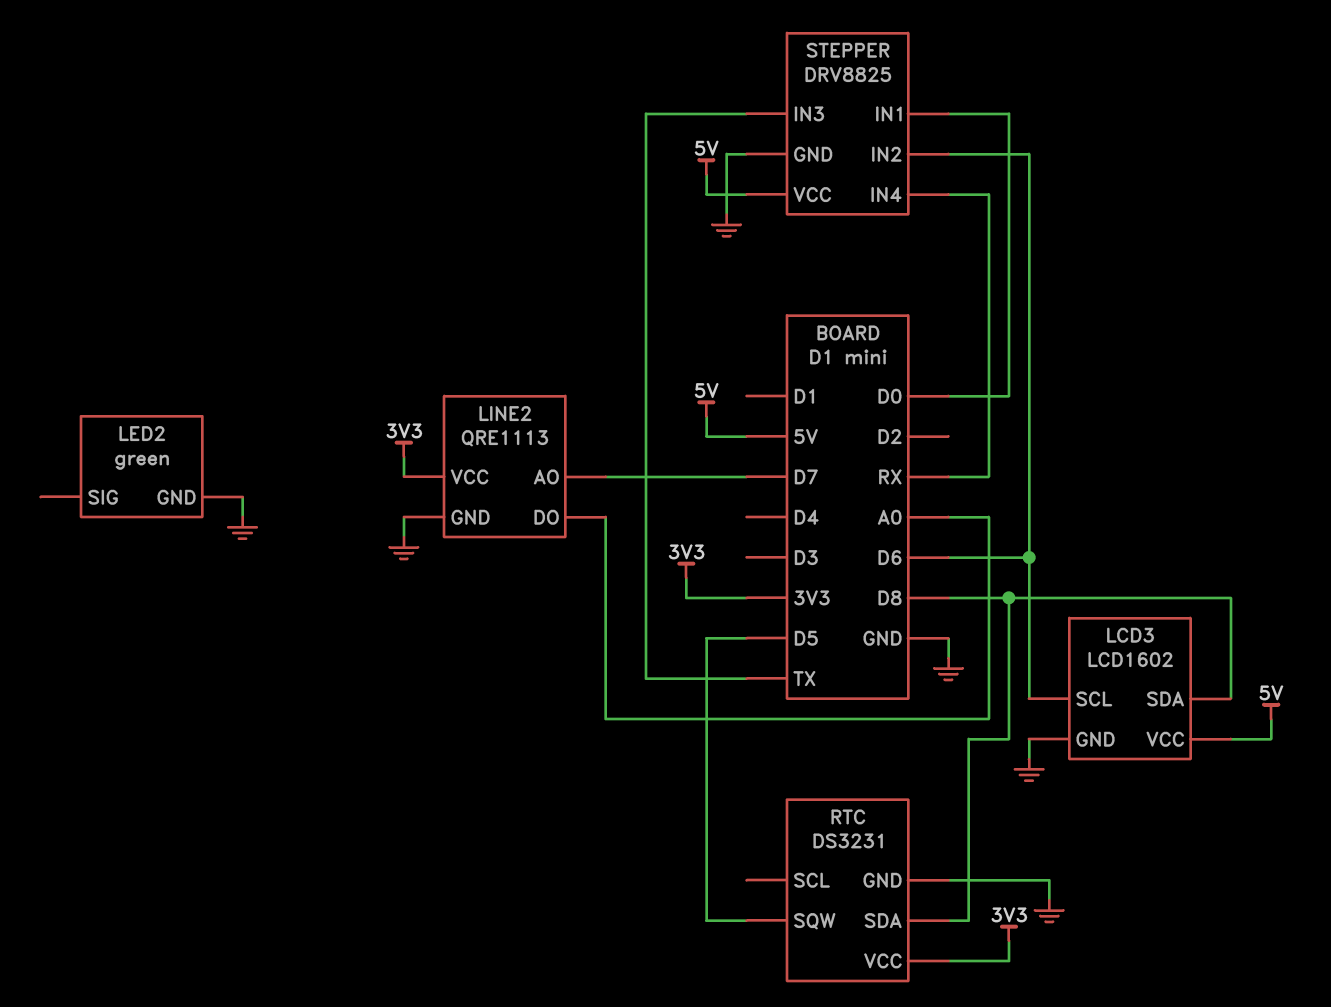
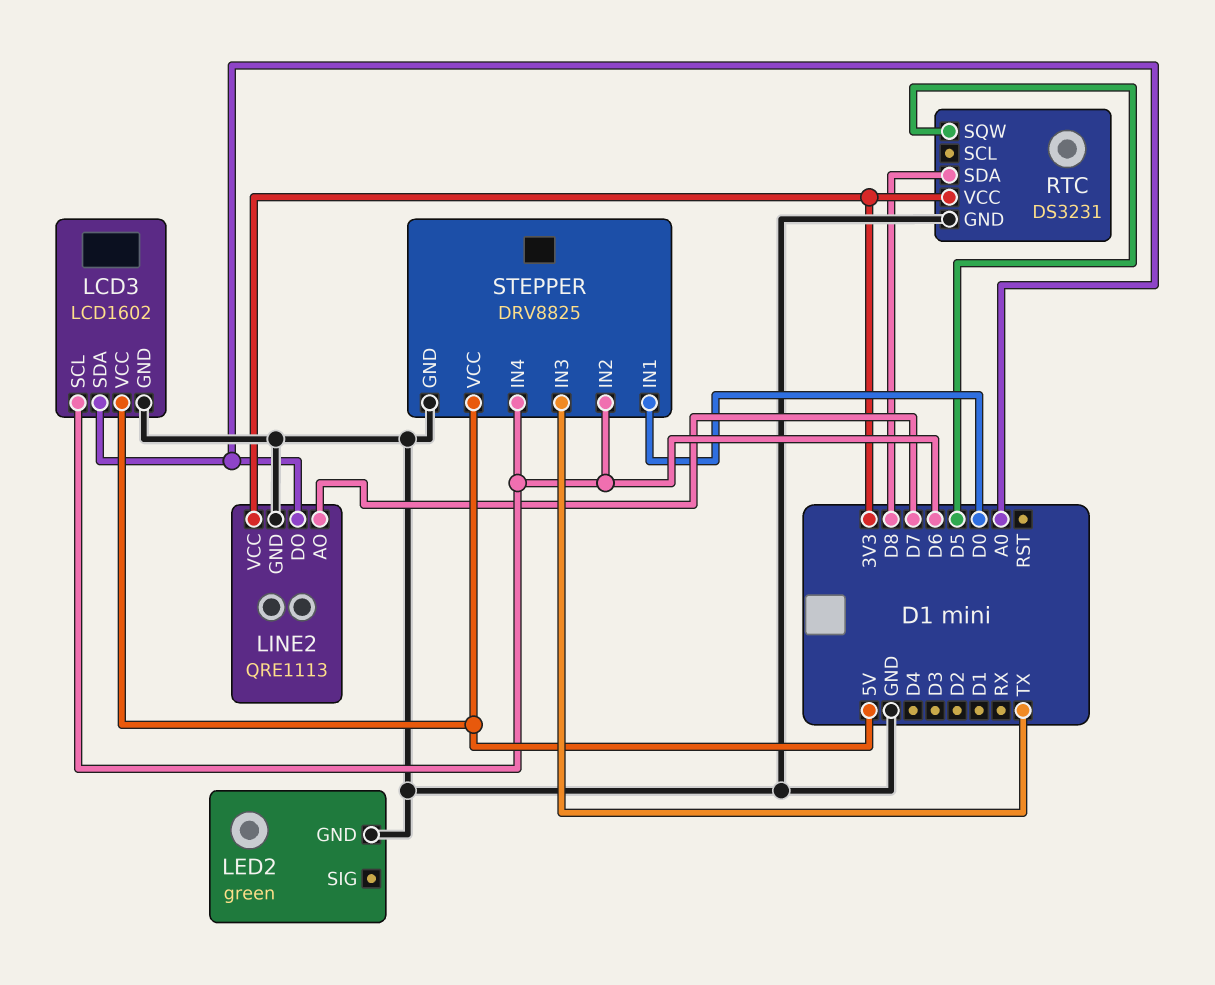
LCD3 pin SDA: D8 -> A0
STEPPER pin IN4: RX -> D6

